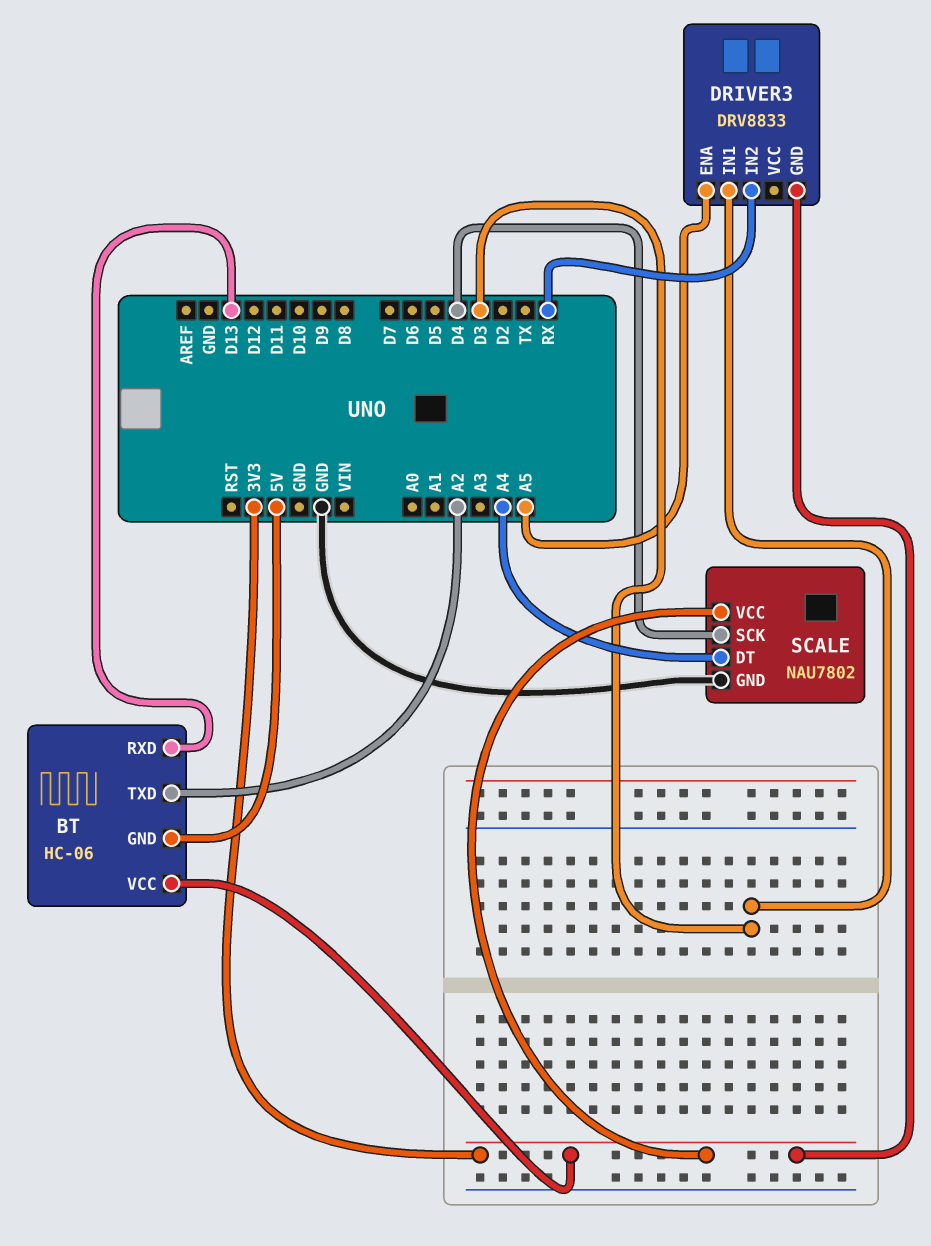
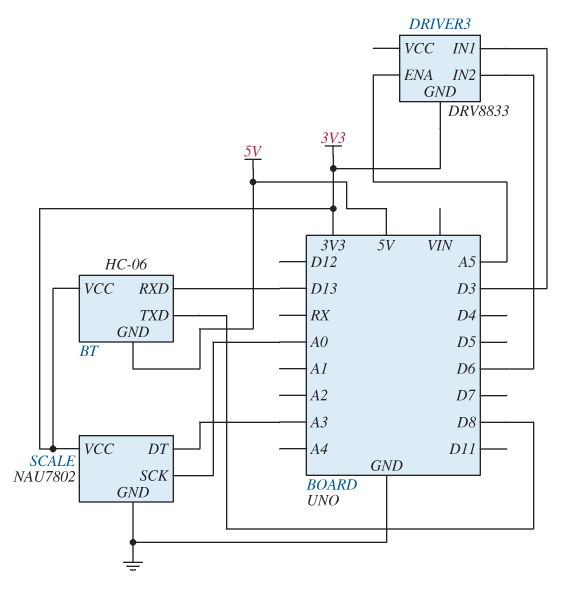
BT pin TXD: A2 -> D8
DRIVER3 pin IN2: RX -> D6
SCALE pin DT: A4 -> A3
SCALE pin SCK: D4 -> A0

